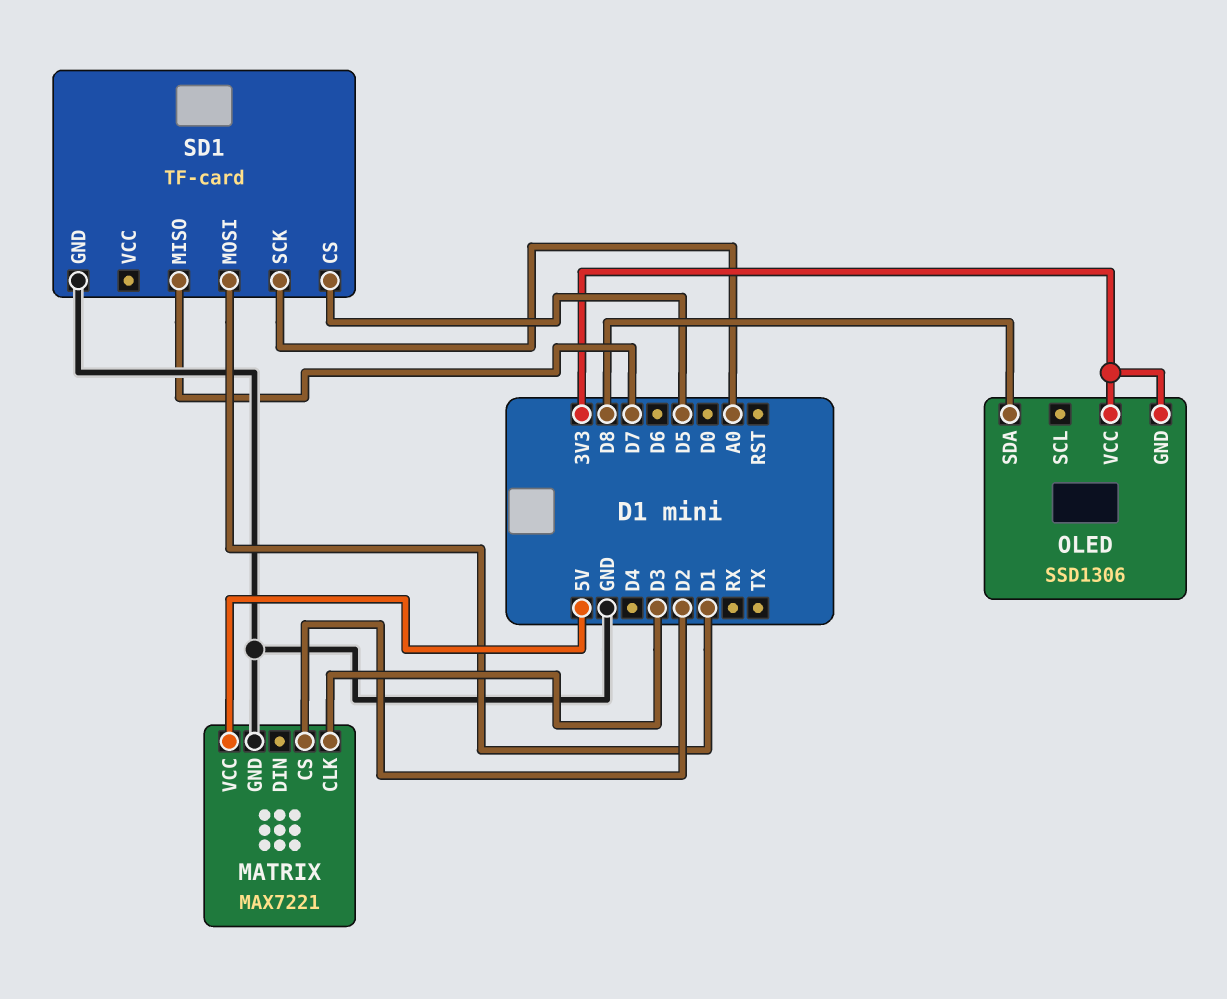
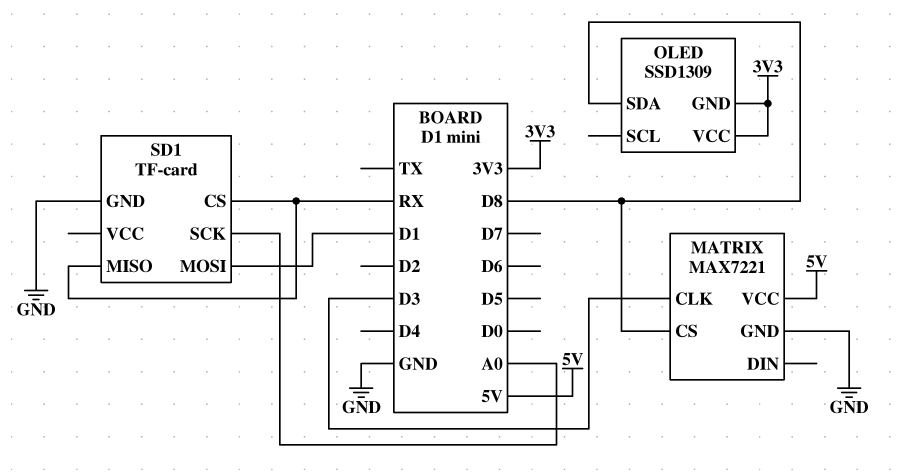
MATRIX pin CS: D2 -> D8
OLED: SSD1306 -> SSD1309
SD1 pin CS: D5 -> RX
SD1 pin MISO: D7 -> RX

